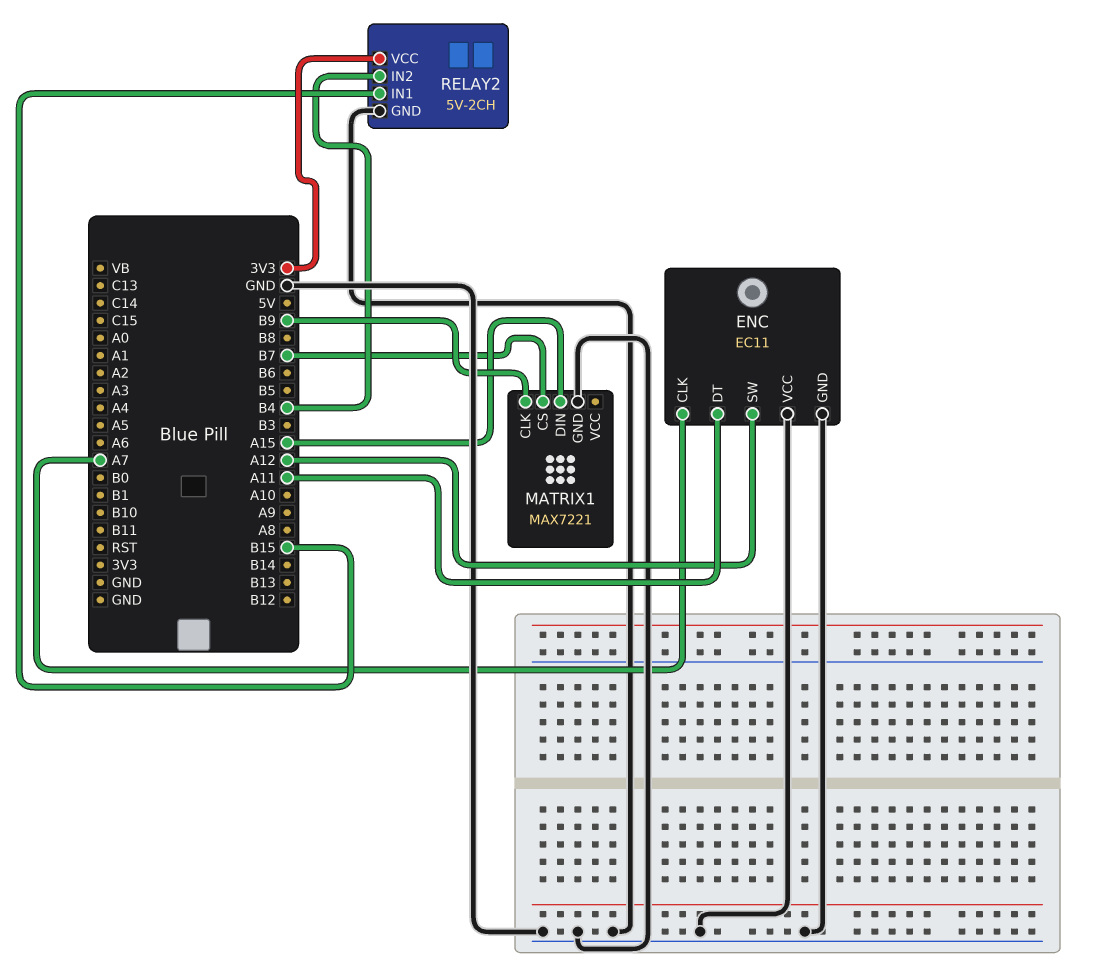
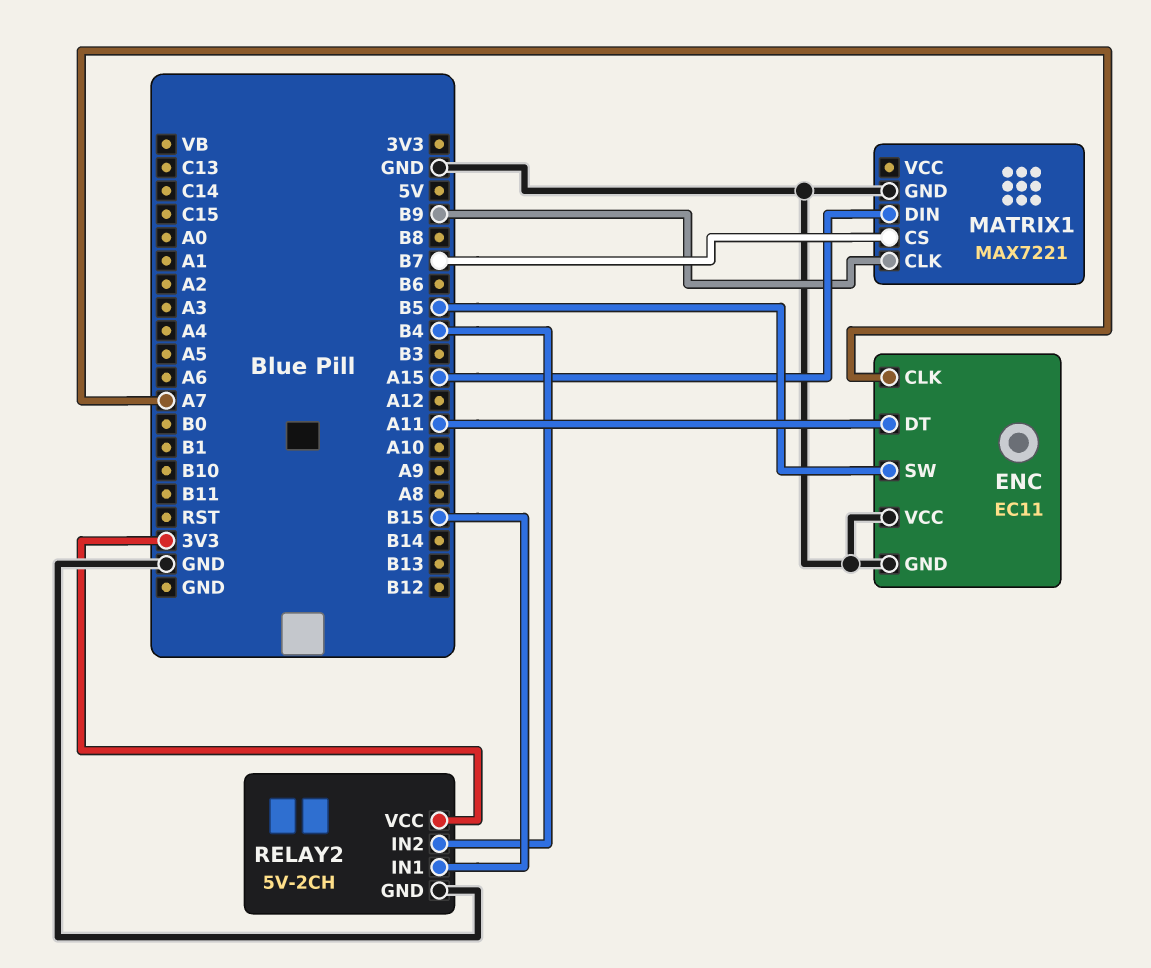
ENC pin SW: A12 -> B5

